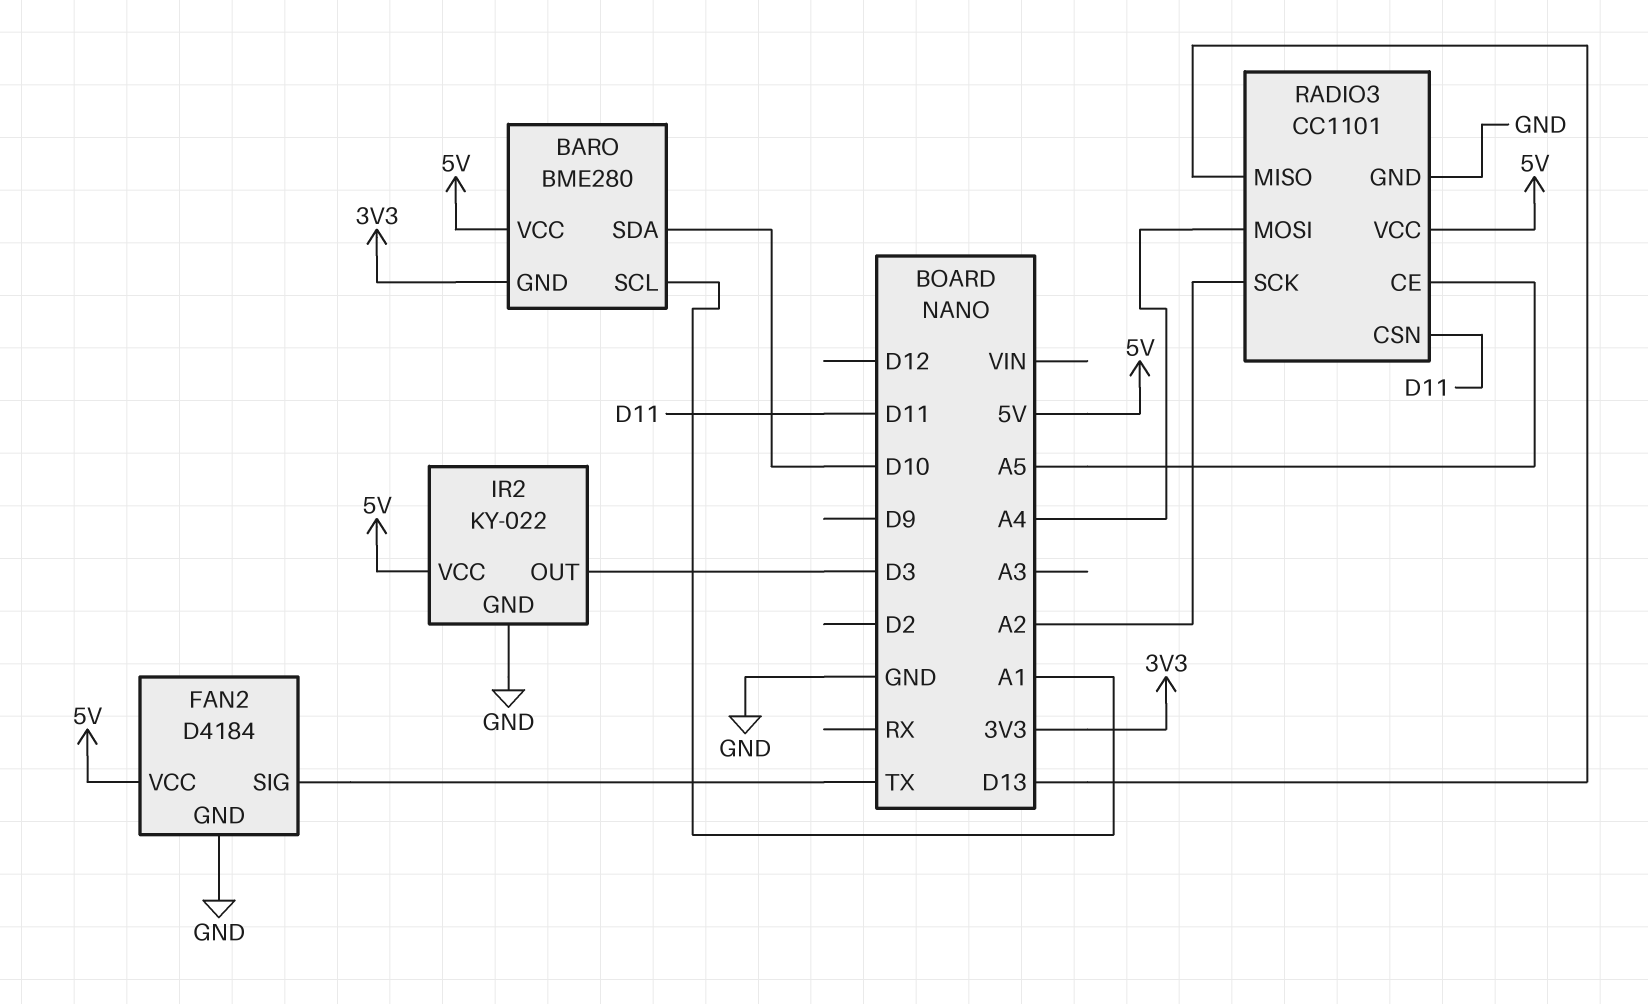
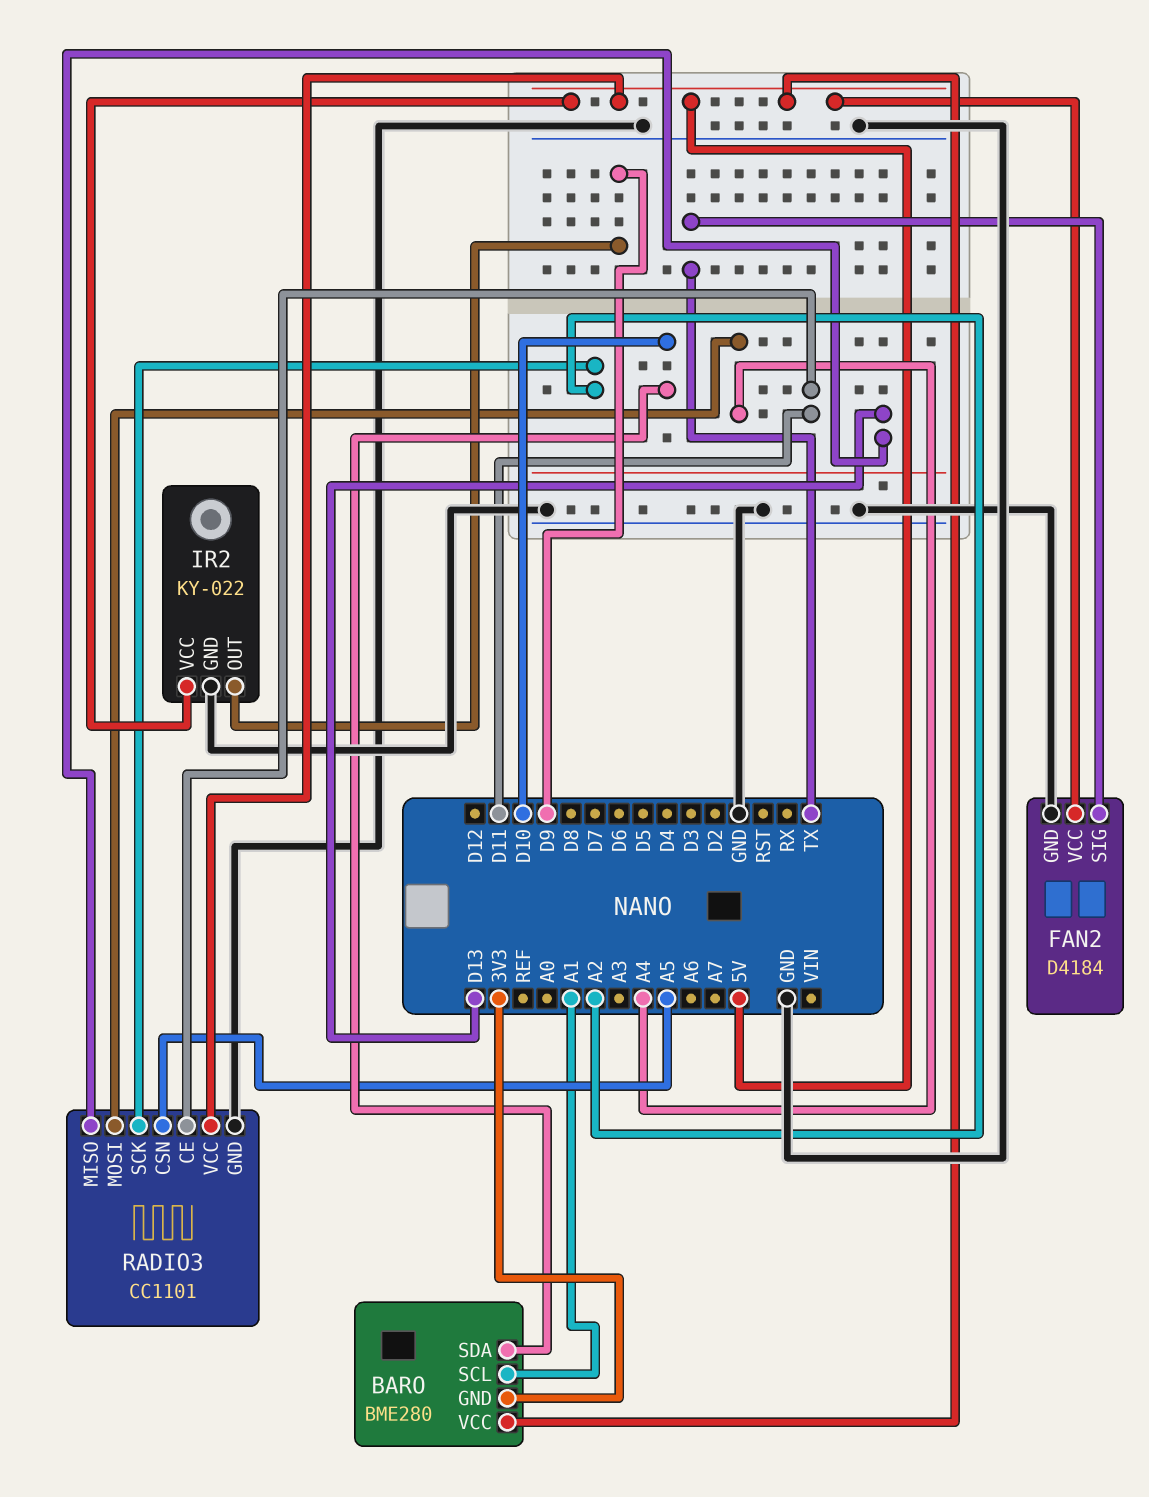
IR2 pin OUT: D3 -> D9
RADIO3 pin CE: A5 -> D11
RADIO3 pin CSN: D11 -> A5

